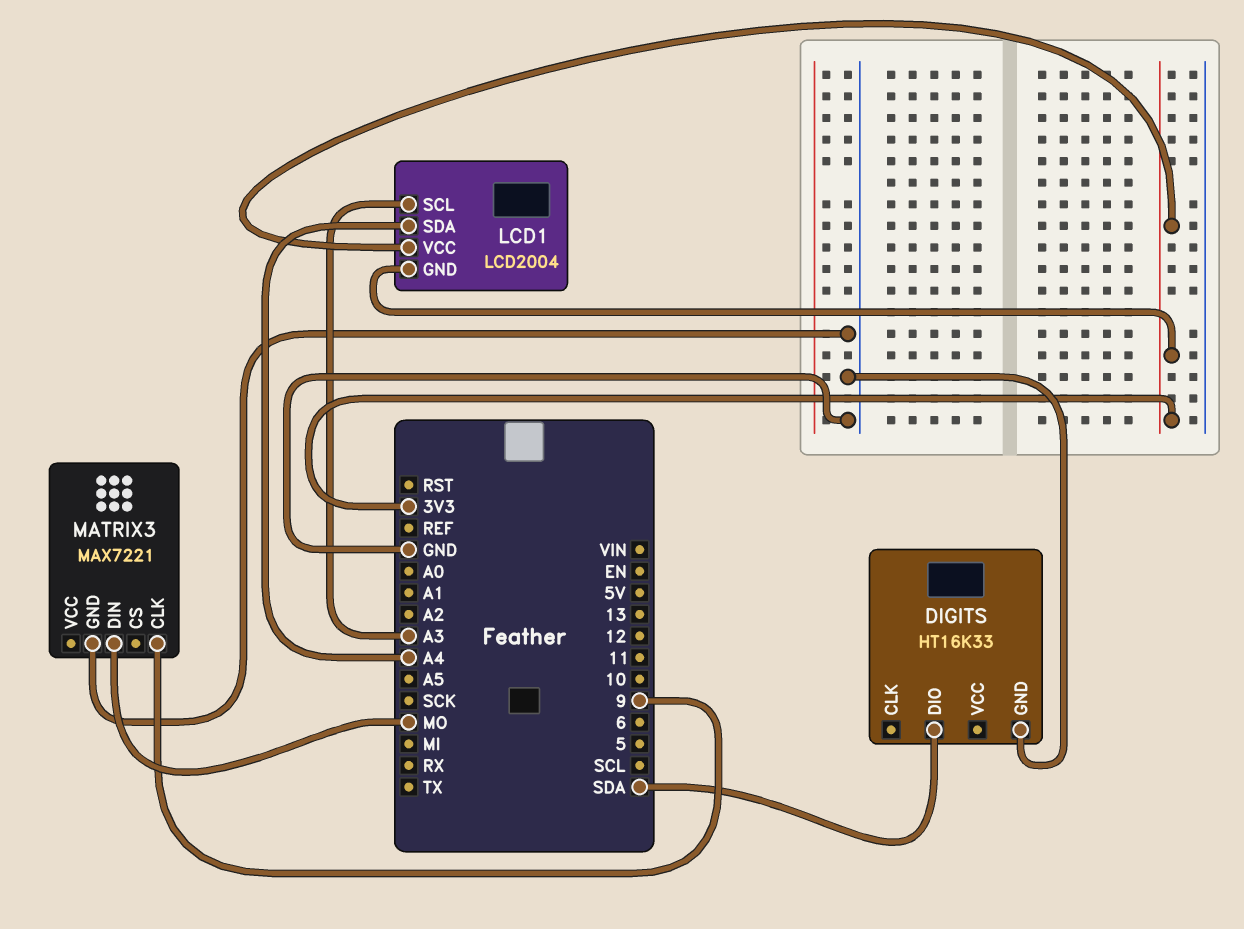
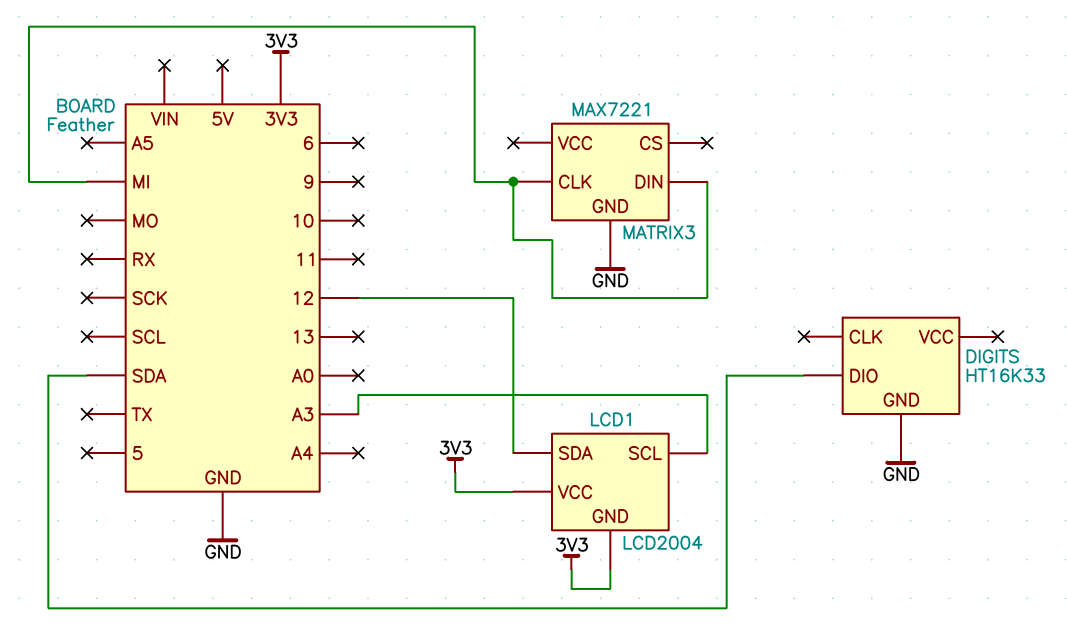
LCD1 pin SDA: A4 -> 12
MATRIX3 pin CLK: 9 -> MI
MATRIX3 pin DIN: MO -> MI

